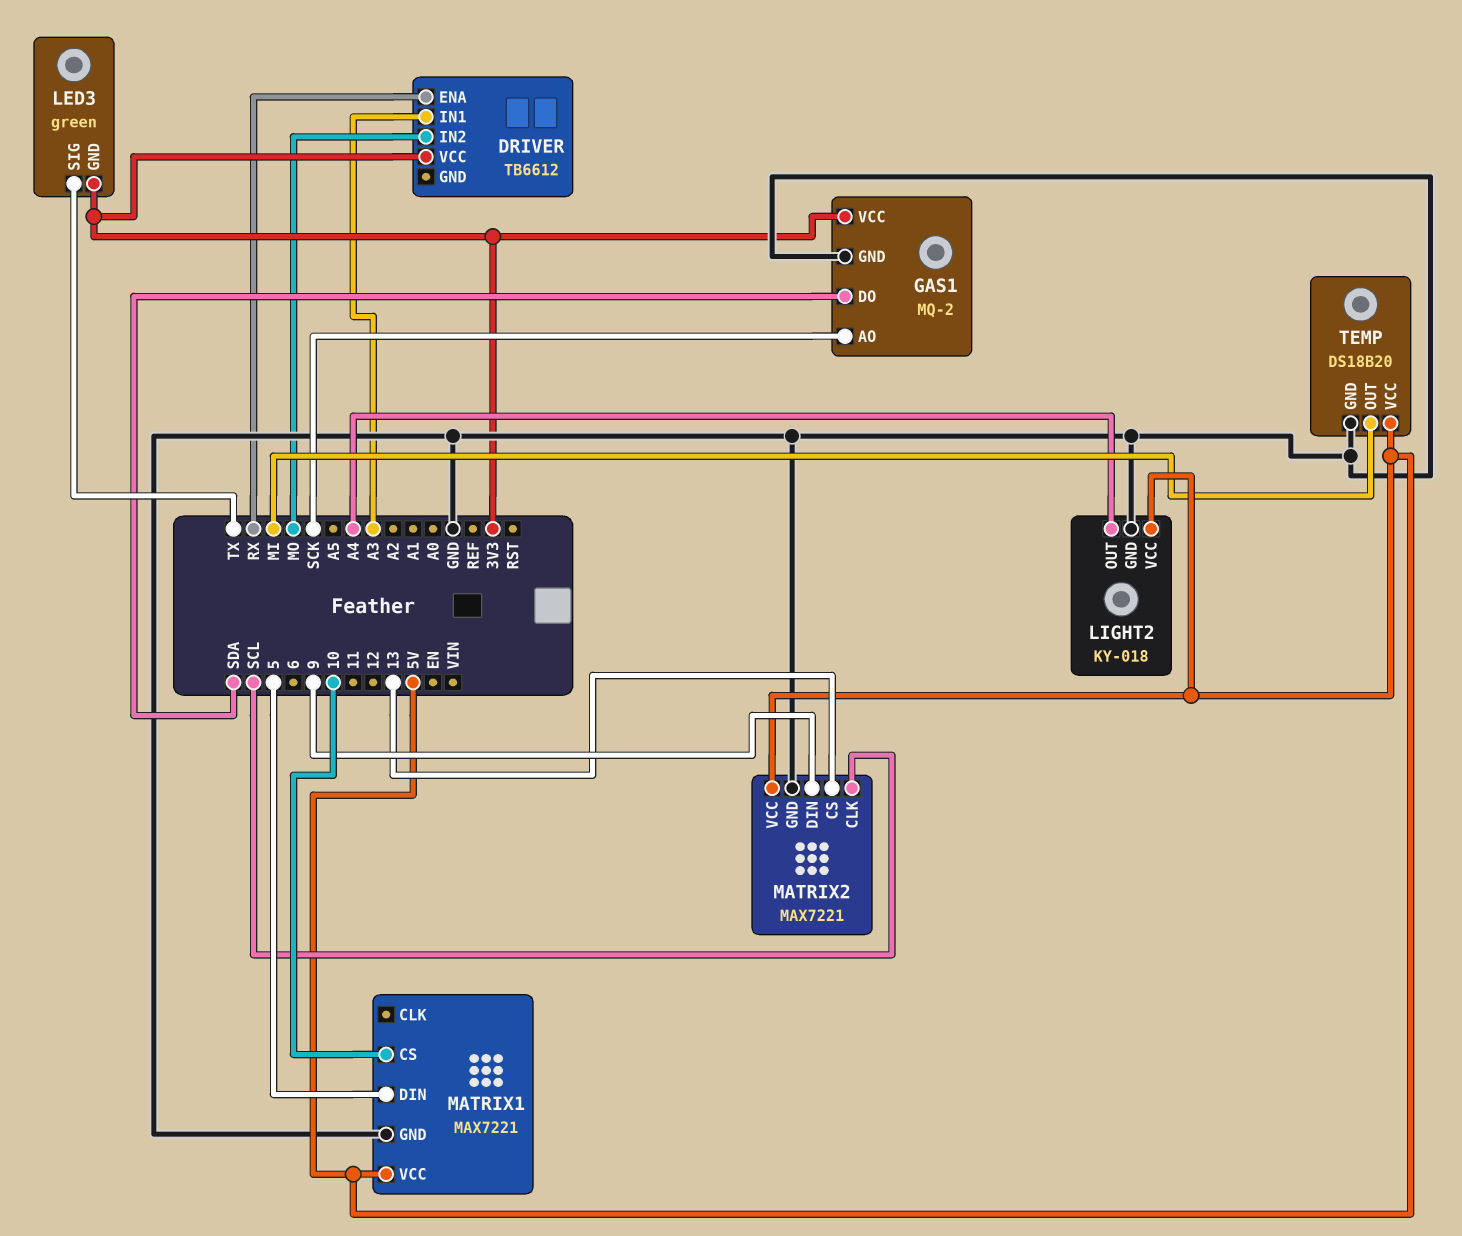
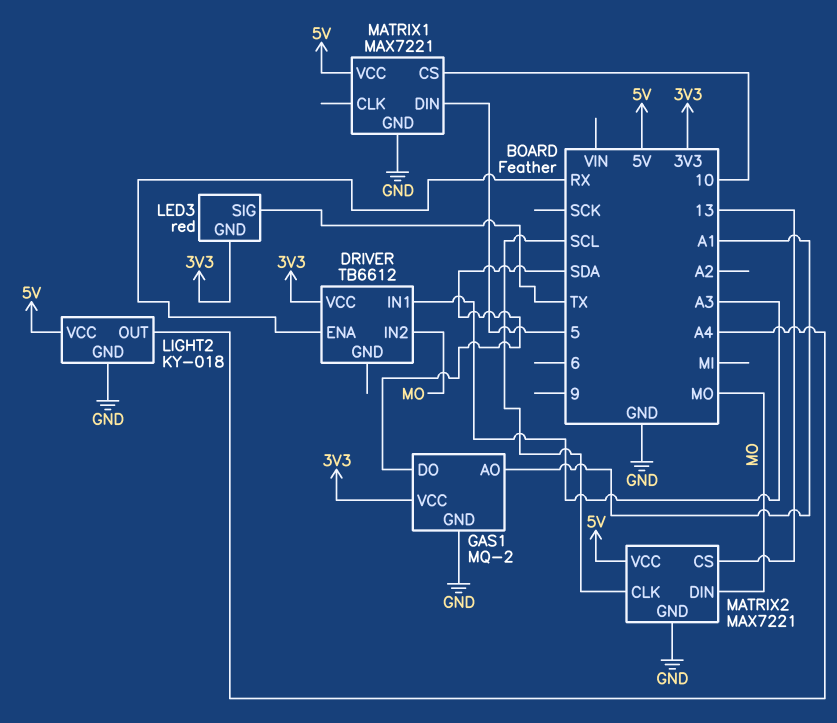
GAS1 pin AO: SCK -> A1
LED3: green -> red
MATRIX2 pin DIN: 9 -> MO
TEMP: DS18B20 -> none
TEMP pin GND: GND -> none
TEMP pin OUT: MI -> none
TEMP pin VCC: 5V -> none

